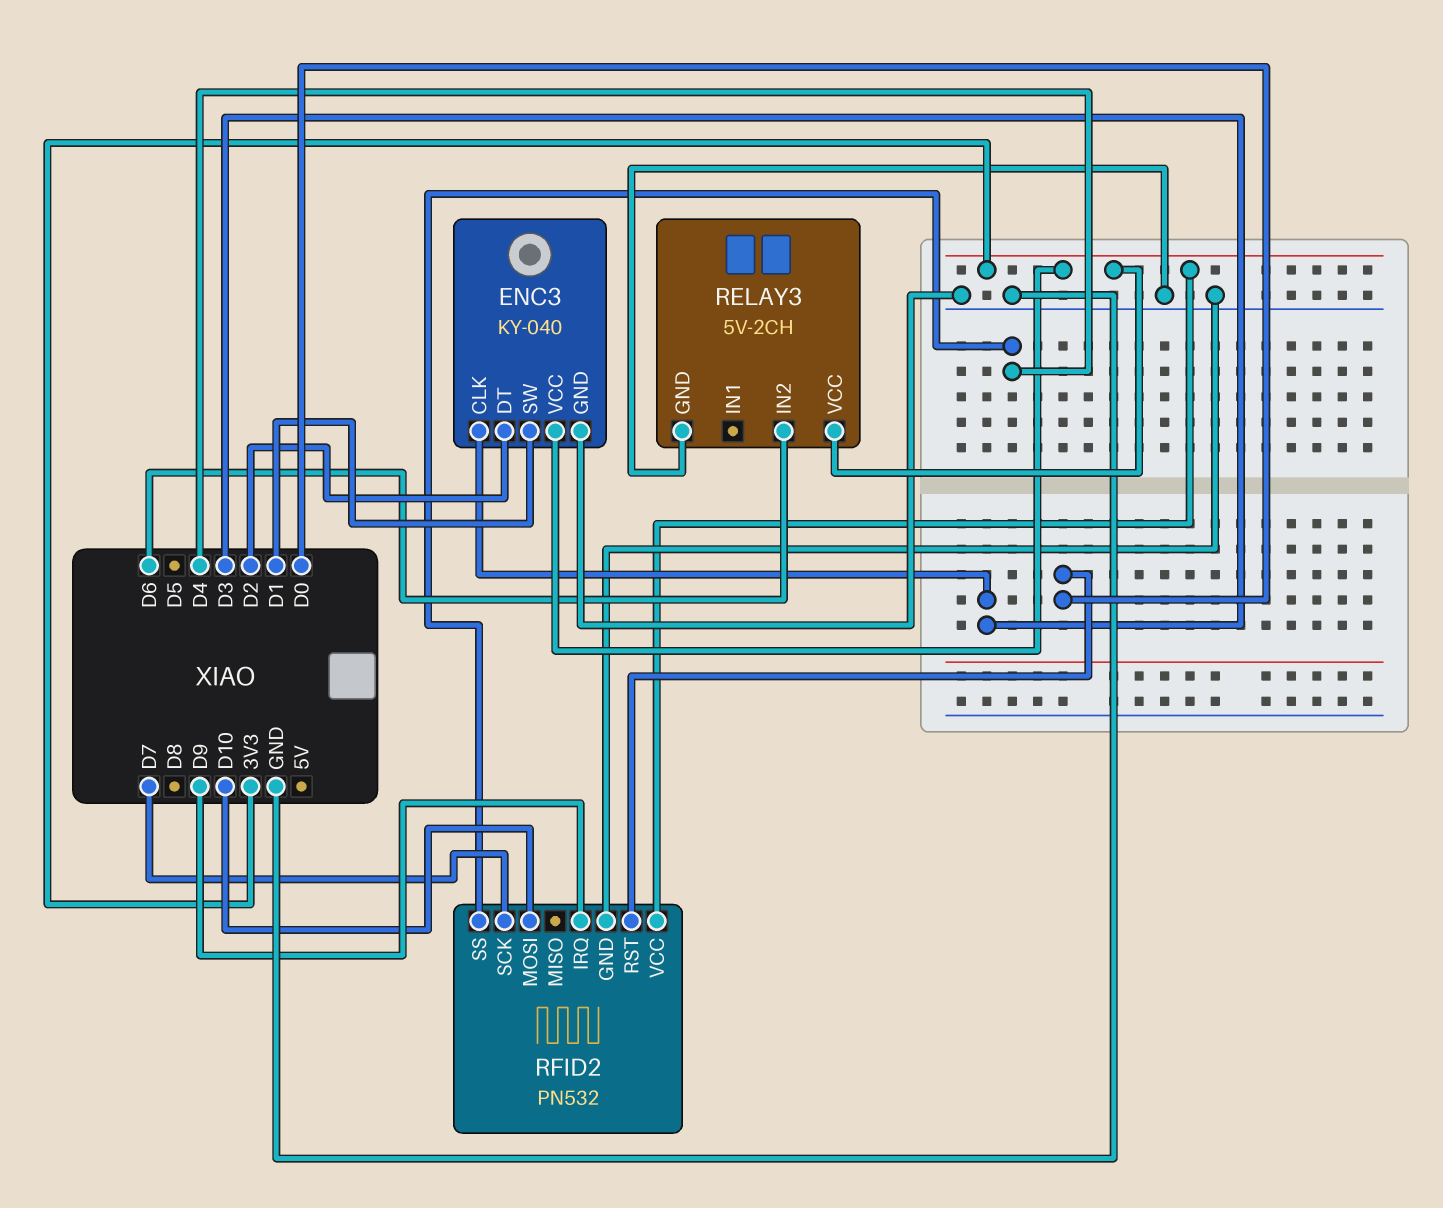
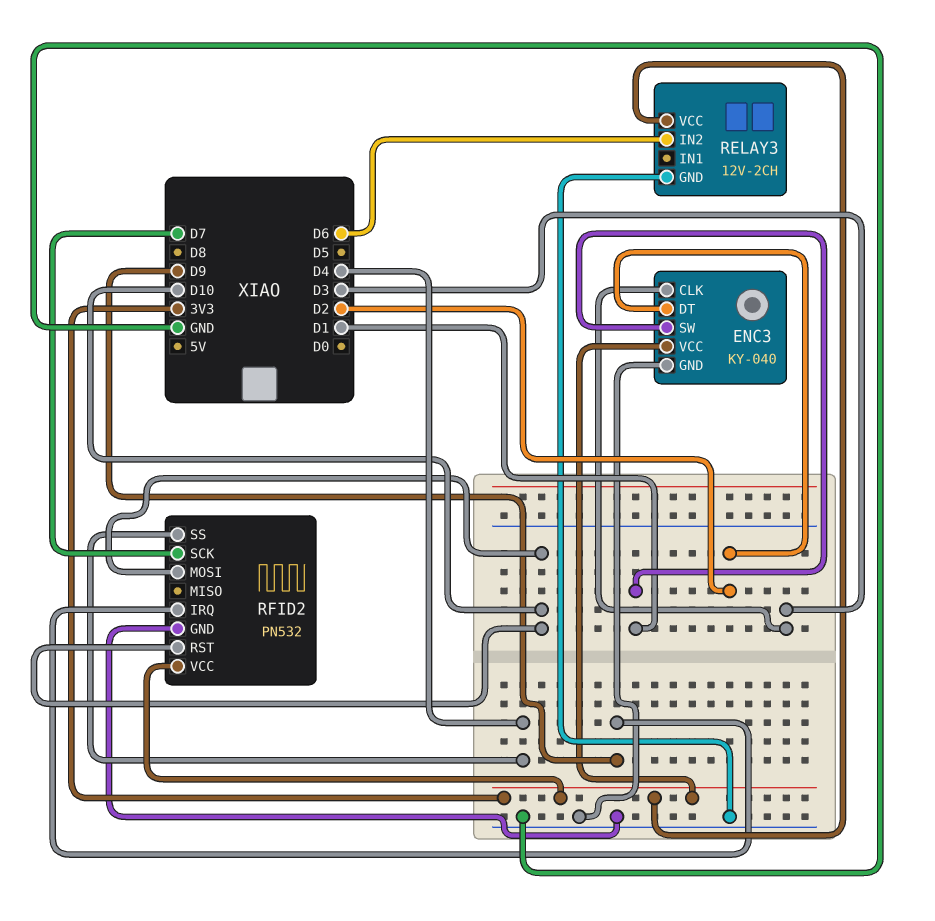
RELAY3: 5V-2CH -> 12V-2CH
RFID2 pin RST: D0 -> D10

